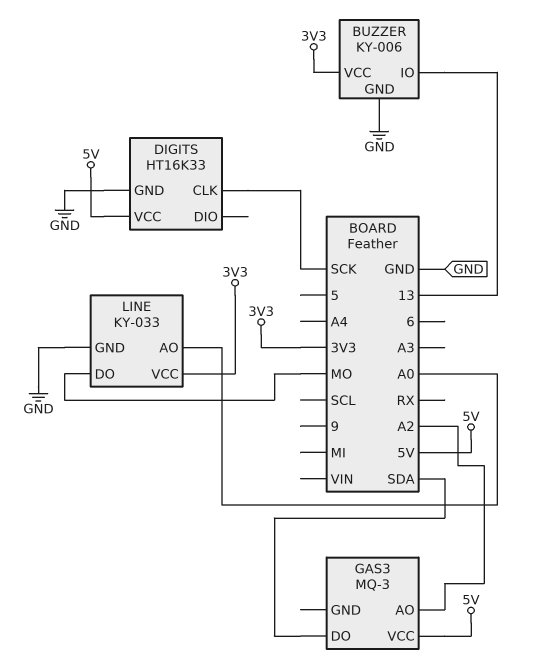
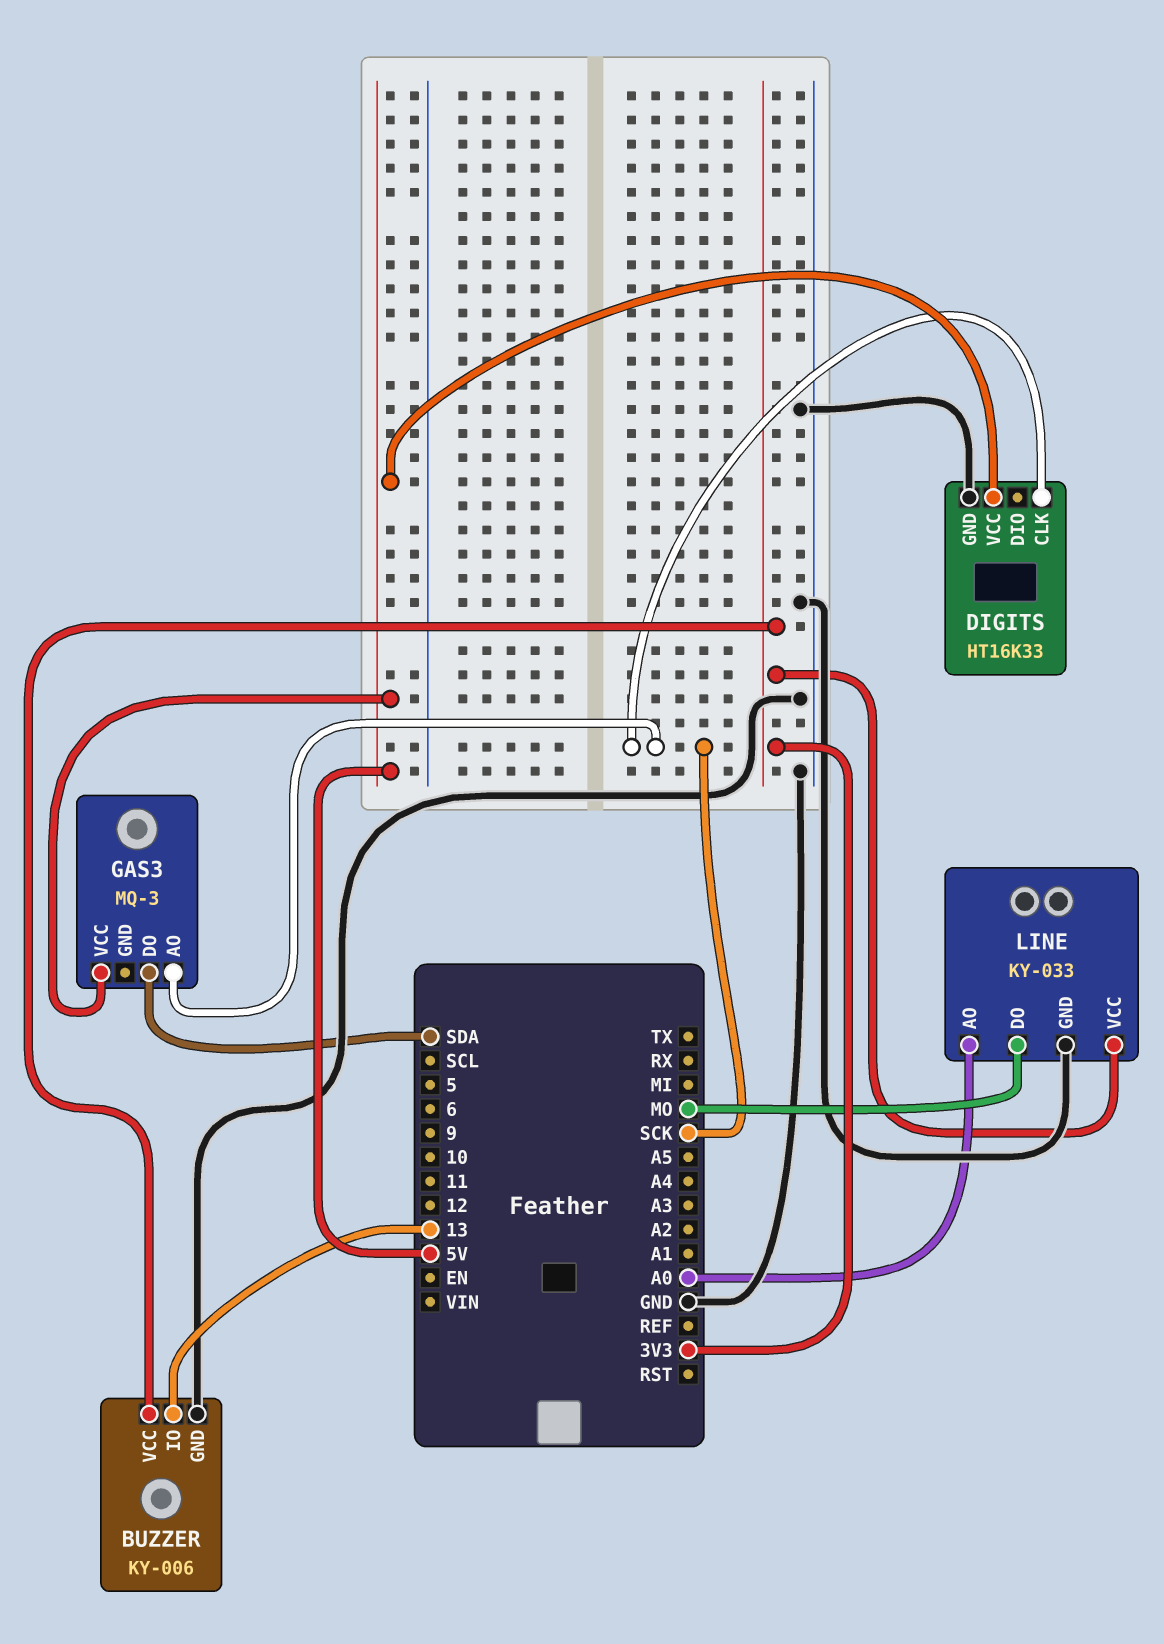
GAS3 pin AO: A2 -> SCK

